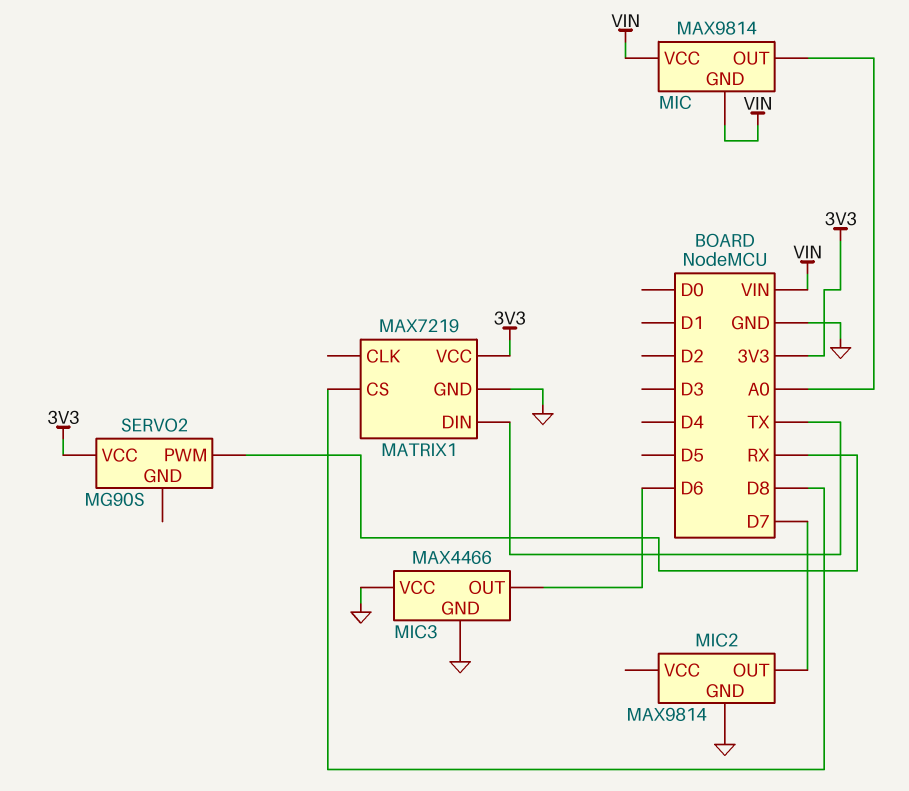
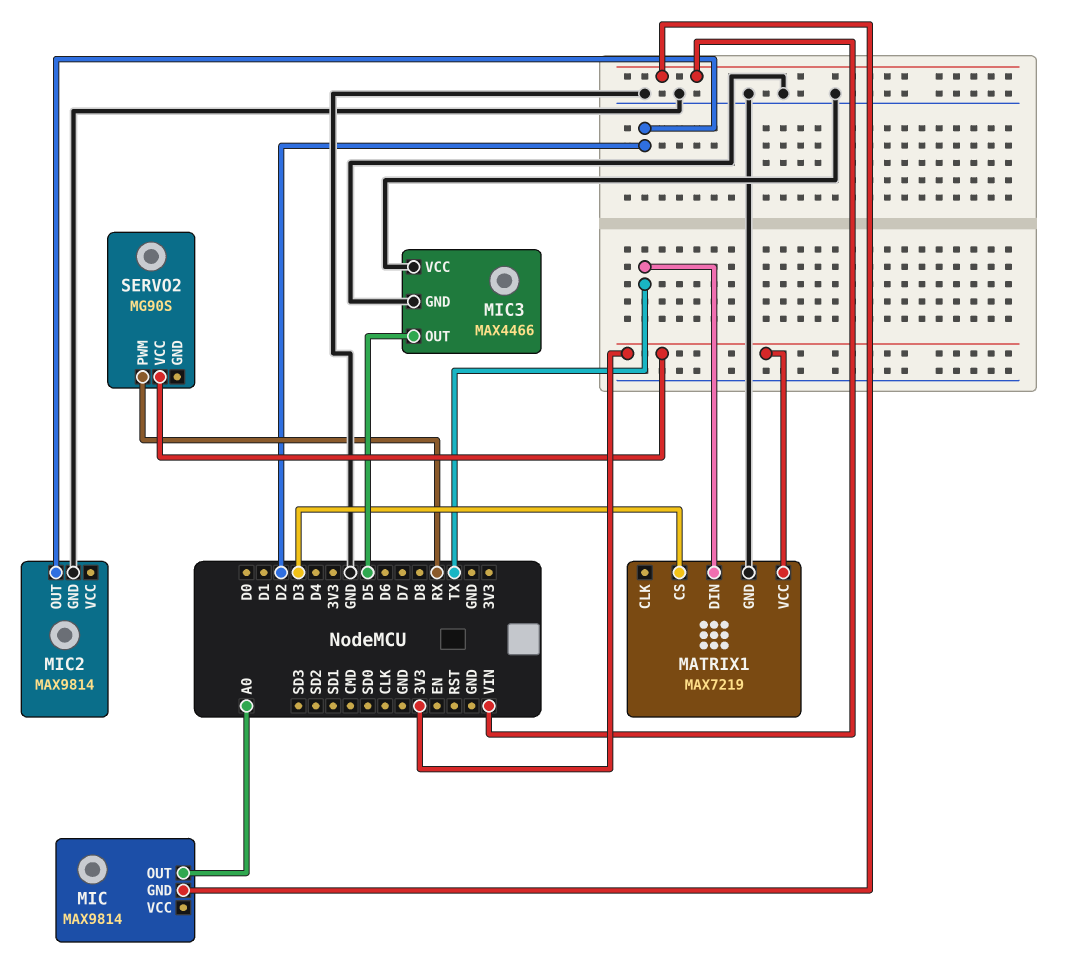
MATRIX1 pin CS: D8 -> D3
MIC pin VCC: VIN -> none
MIC2 pin OUT: D7 -> D2
MIC3 pin OUT: D6 -> D5

